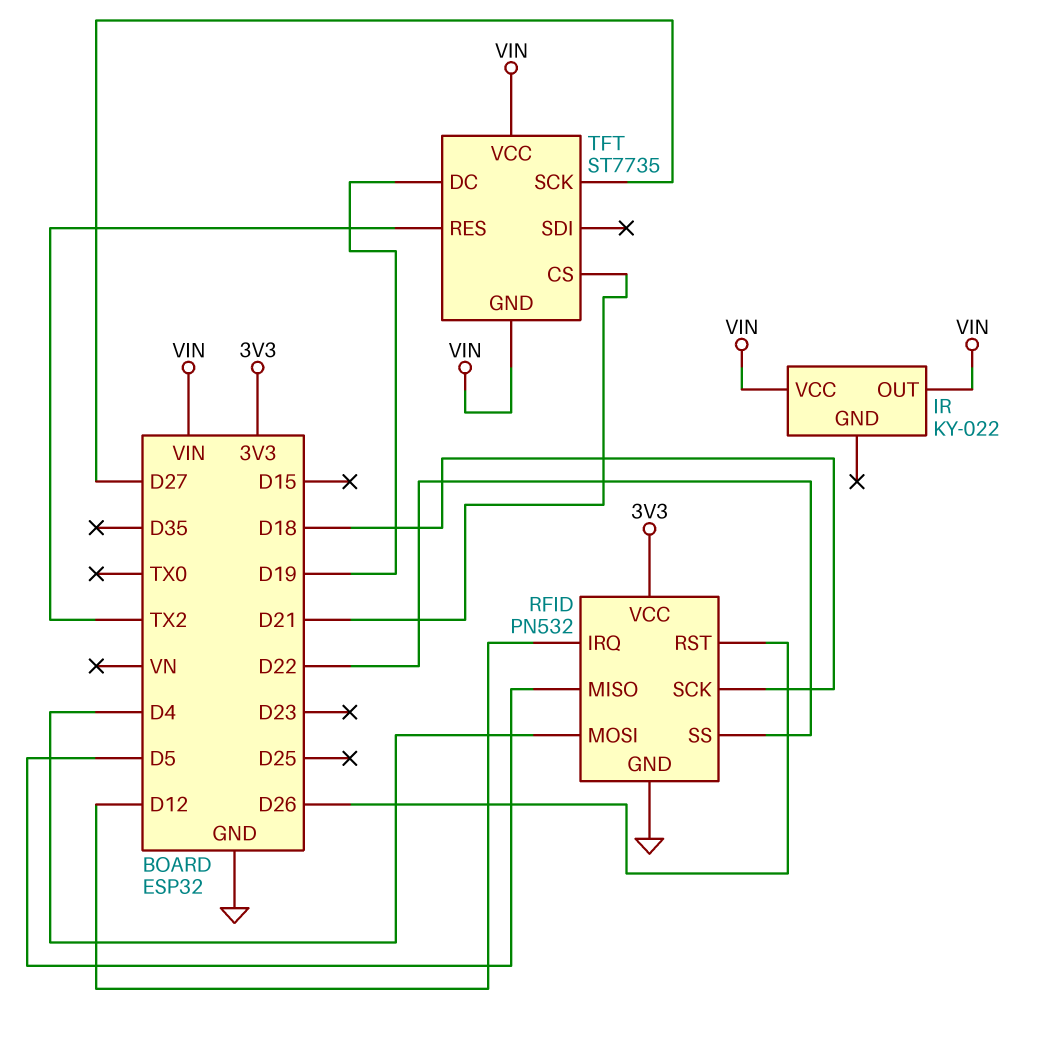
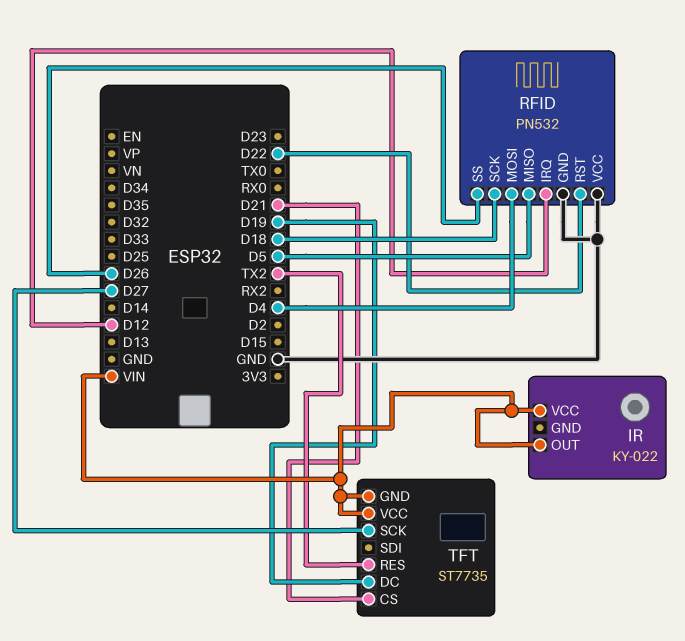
RFID pin RST: D26 -> D22
RFID pin SS: D22 -> D26
RFID pin VCC: 3V3 -> GND

